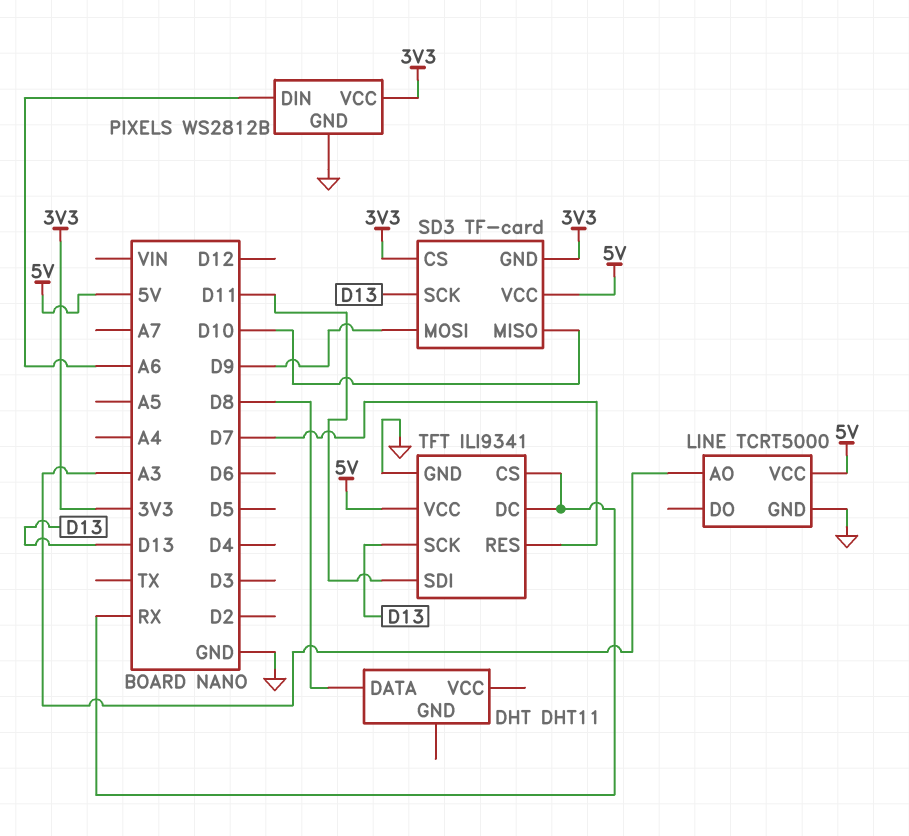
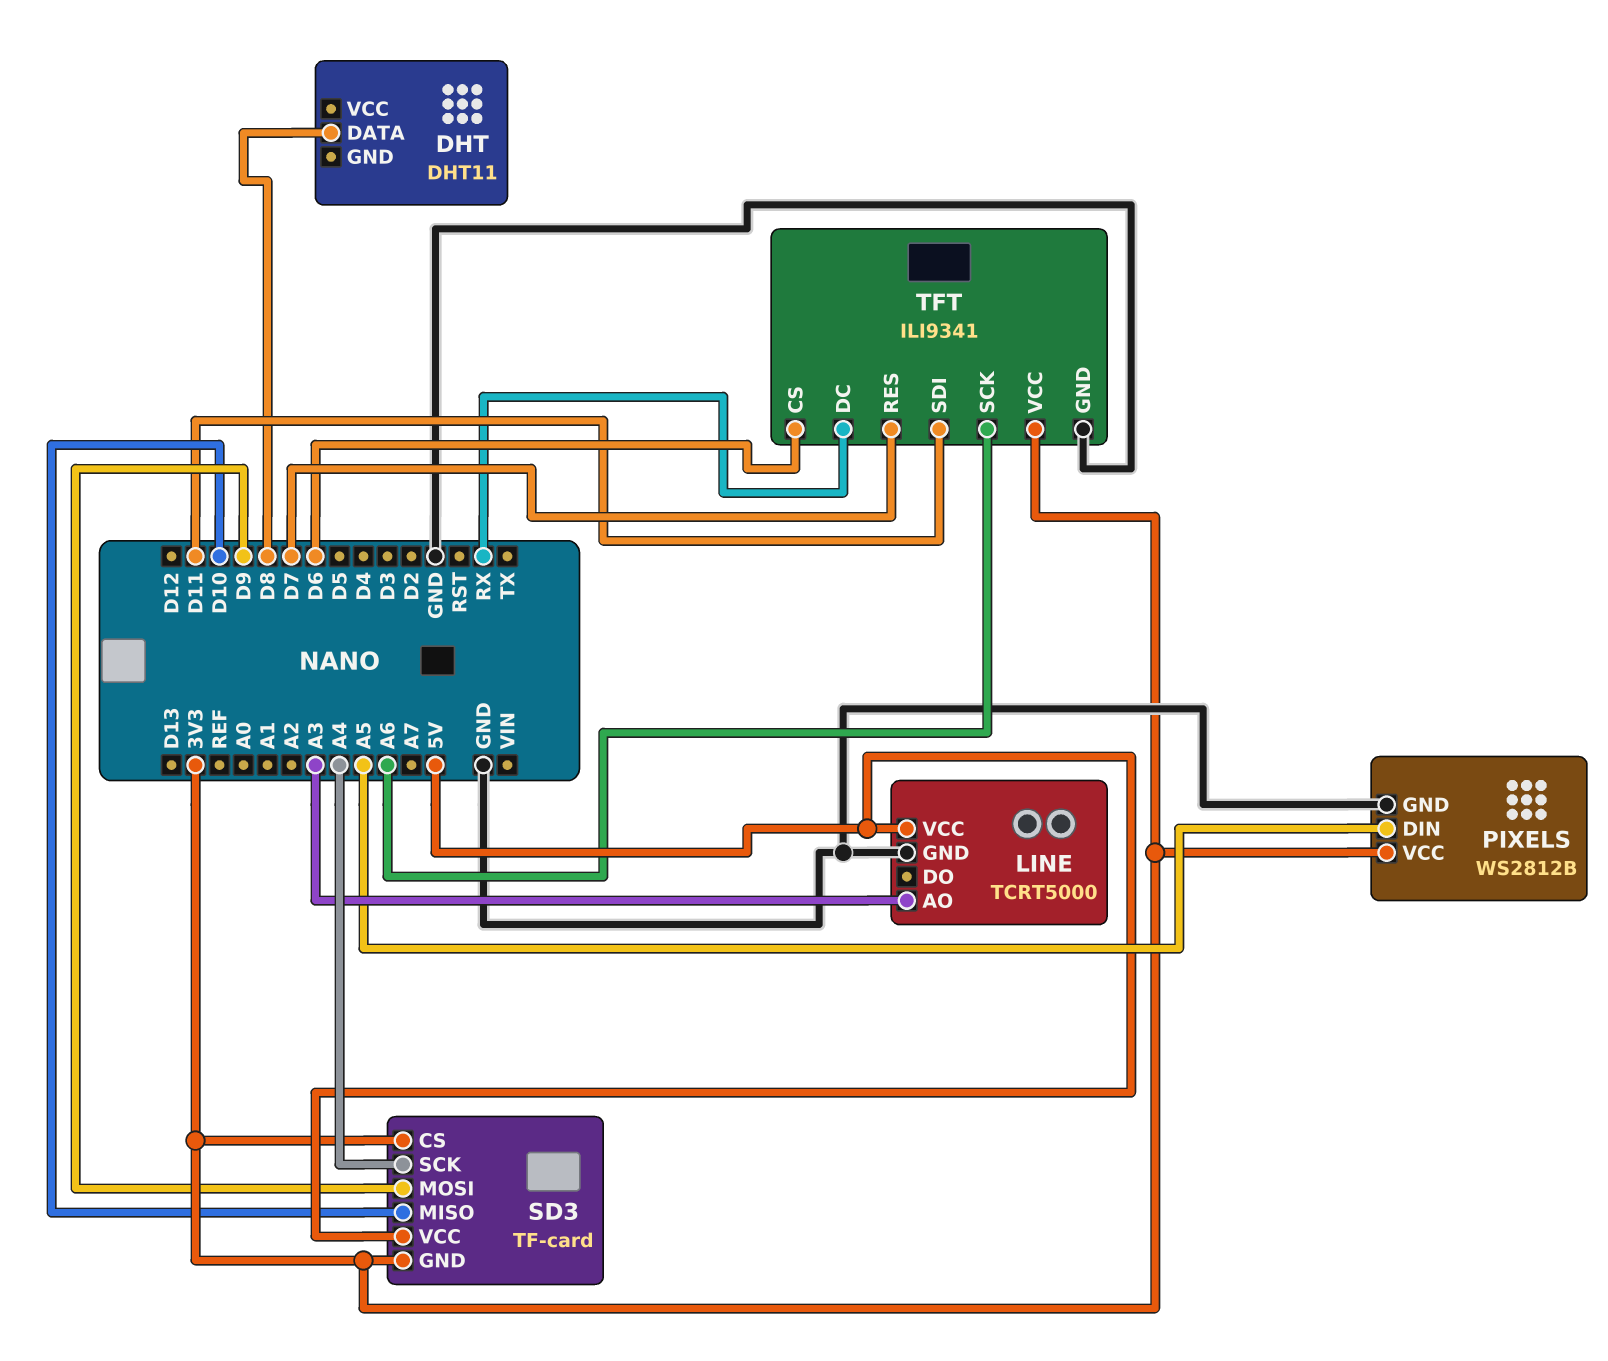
PIXELS pin DIN: A6 -> A5
SD3 pin SCK: D13 -> A4
TFT pin CS: RX -> D6
TFT pin SCK: D13 -> A6
TFT pin VCC: 5V -> 3V3

